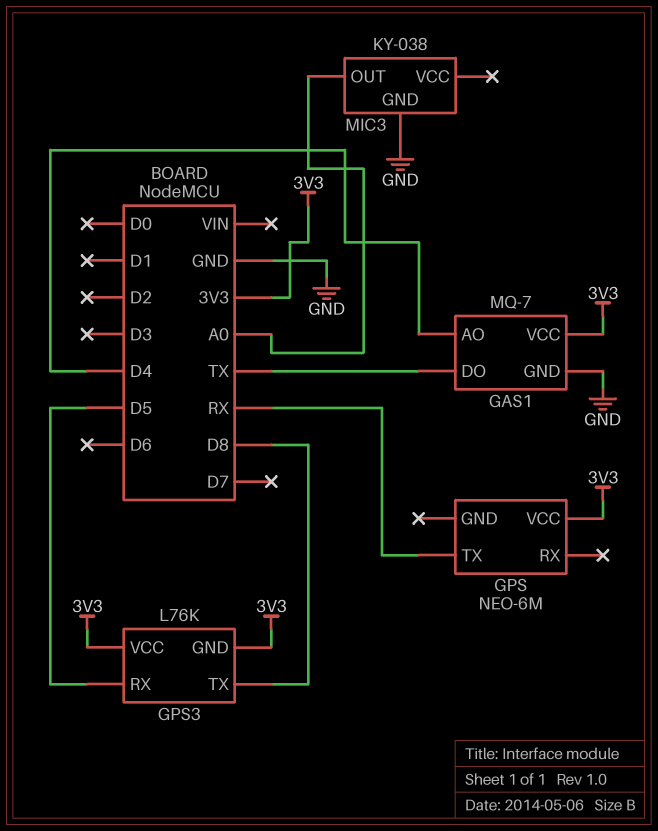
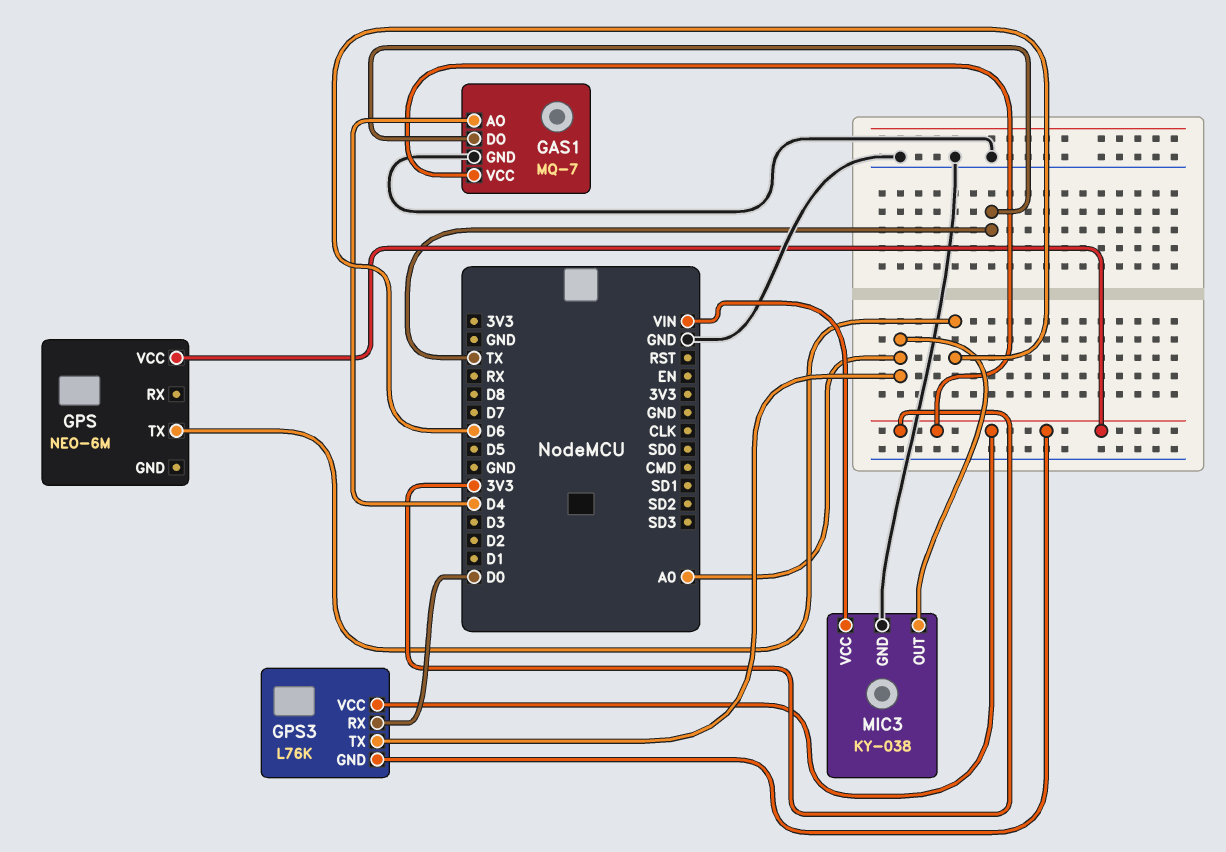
GPS pin TX: RX -> D6
GPS3 pin RX: D5 -> D0
GPS3 pin TX: D8 -> A0
MIC3 pin VCC: none -> VIN

